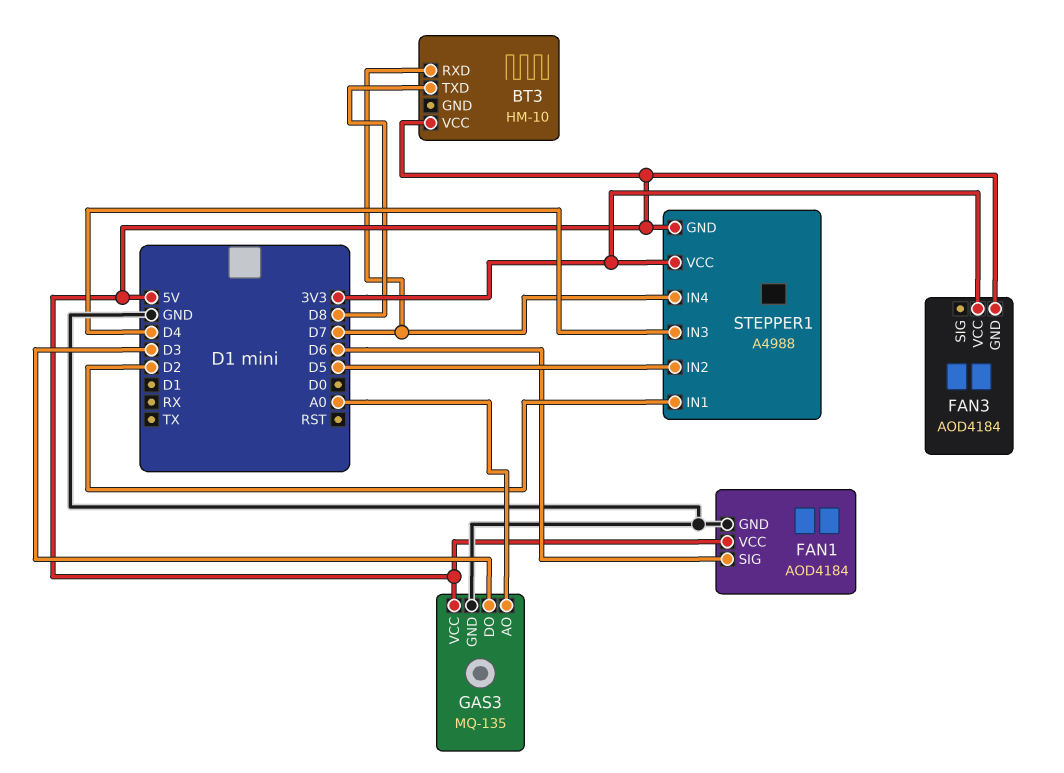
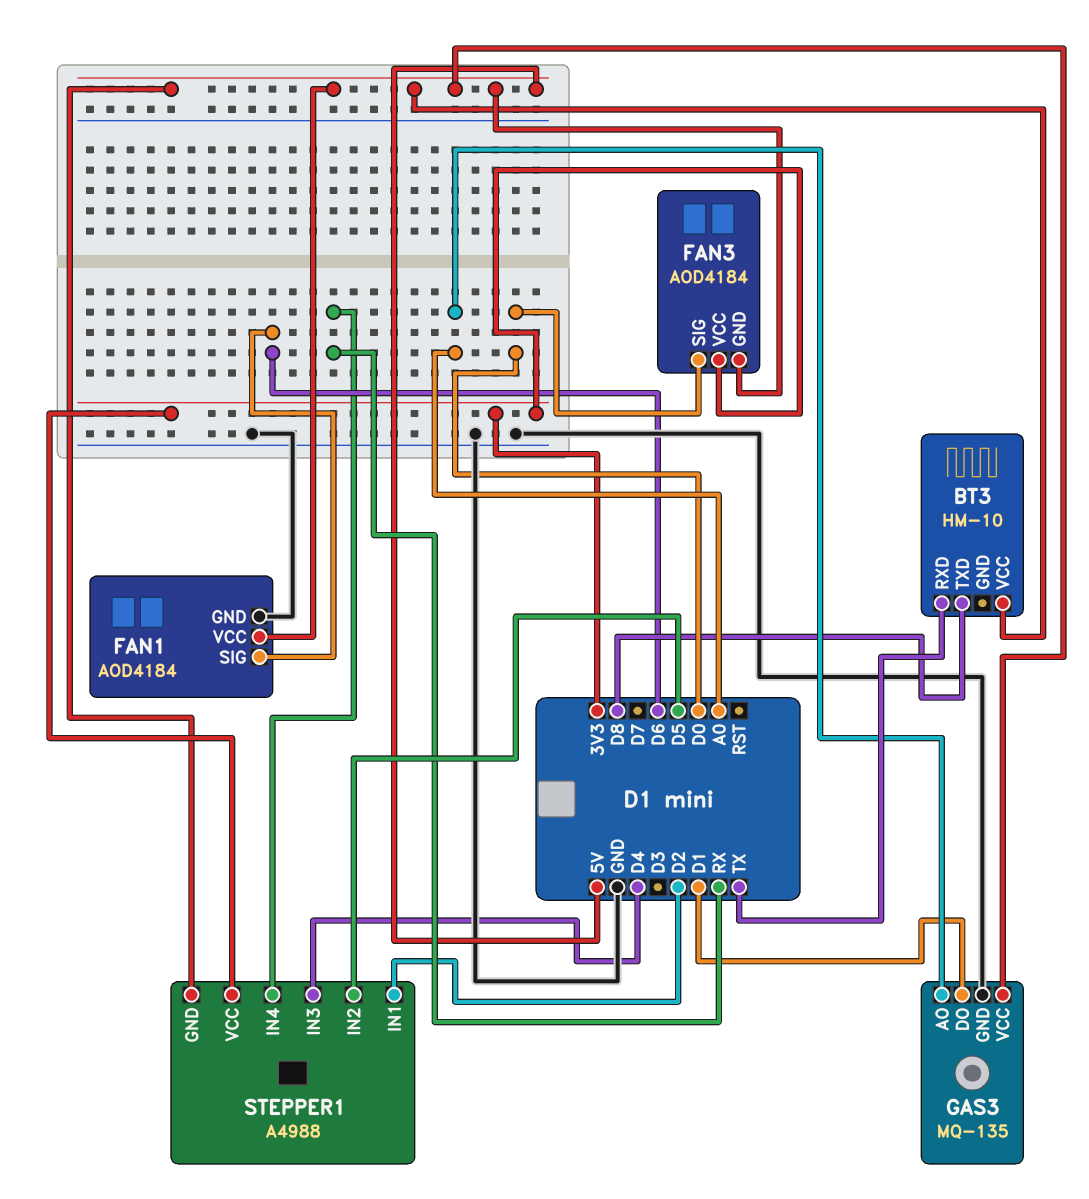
BT3 pin RXD: D7 -> TX
FAN3 pin SIG: none -> D0
GAS3 pin DO: D3 -> D1
STEPPER1 pin IN4: D7 -> RX

